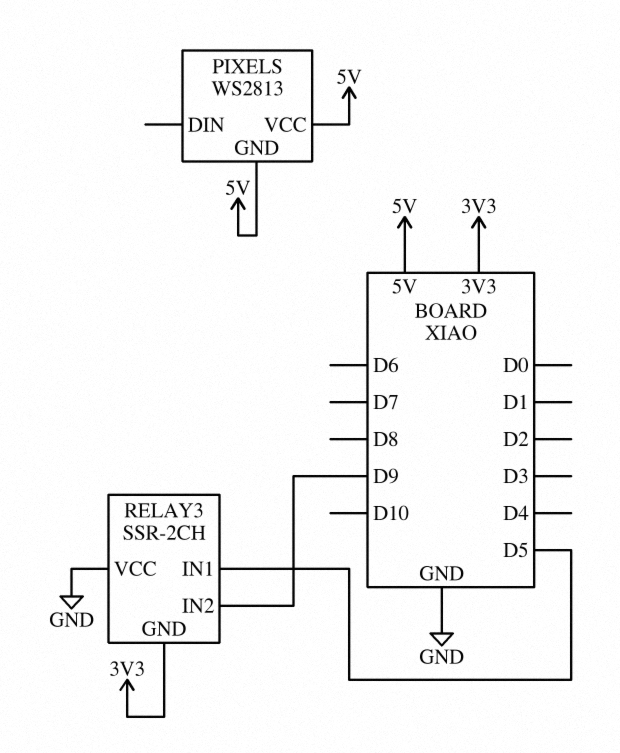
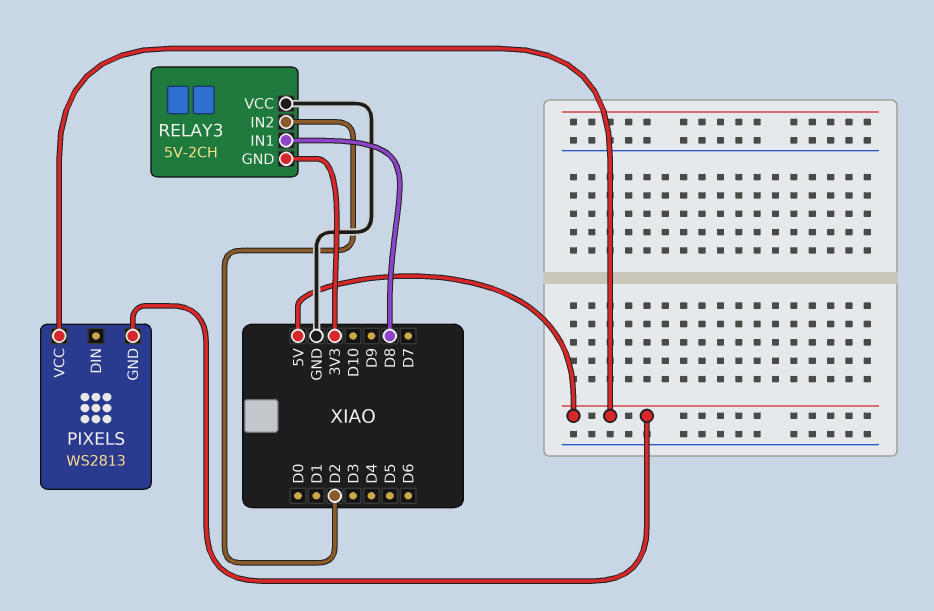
RELAY3: SSR-2CH -> 5V-2CH
RELAY3 pin IN1: D5 -> D8
RELAY3 pin IN2: D9 -> D2

